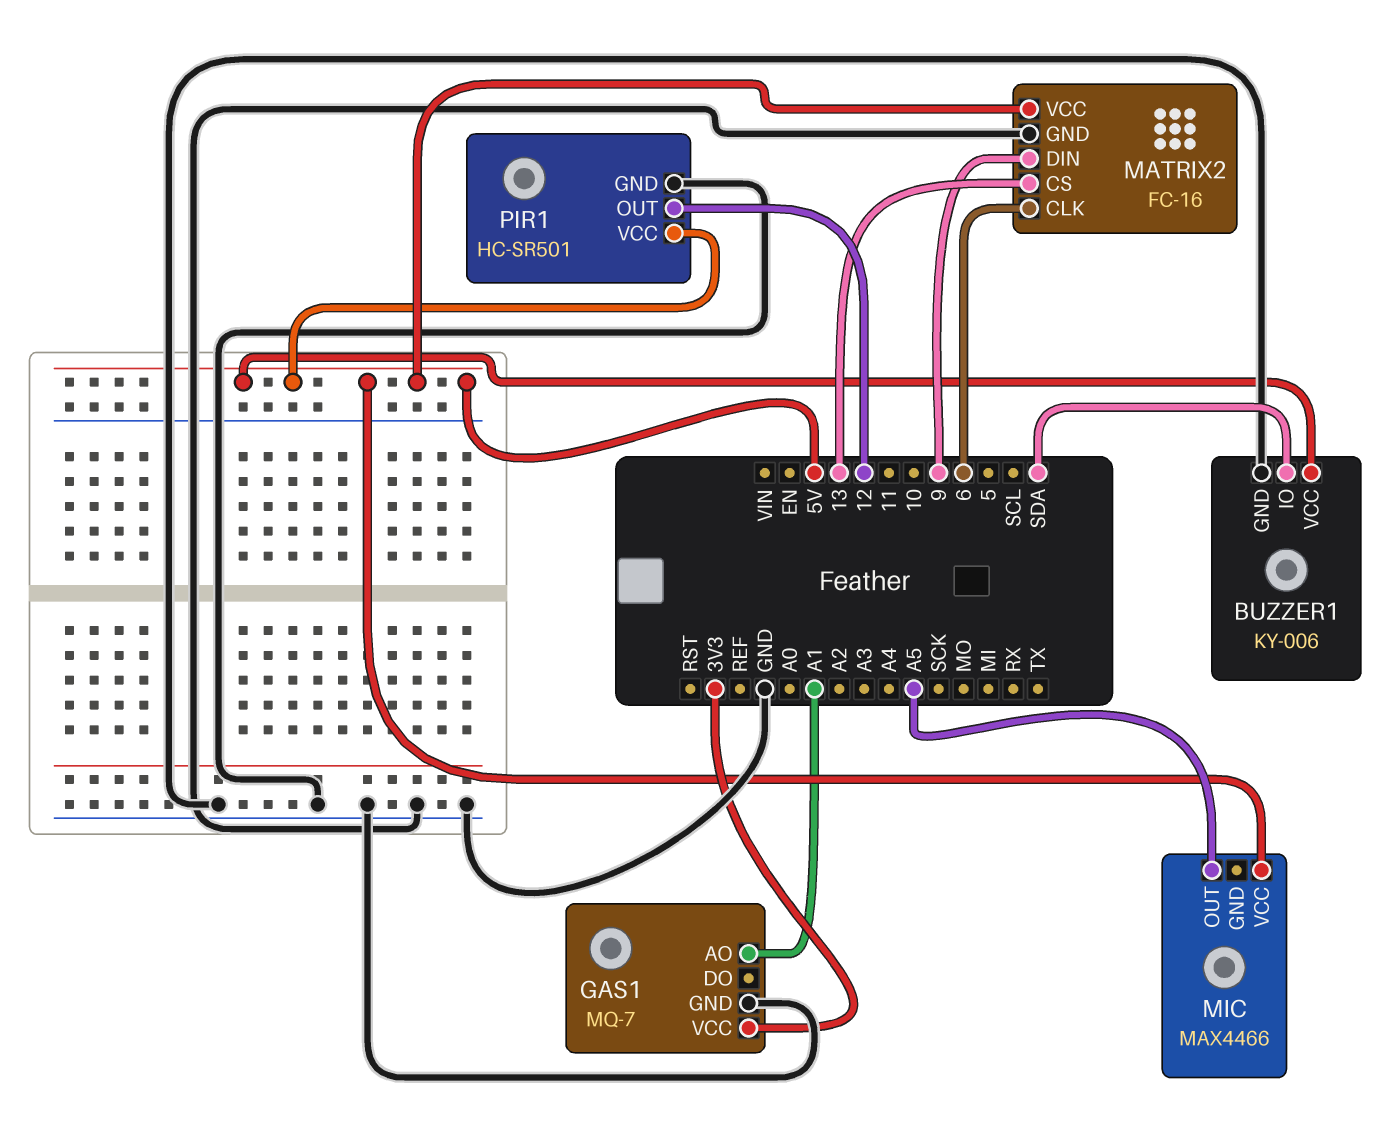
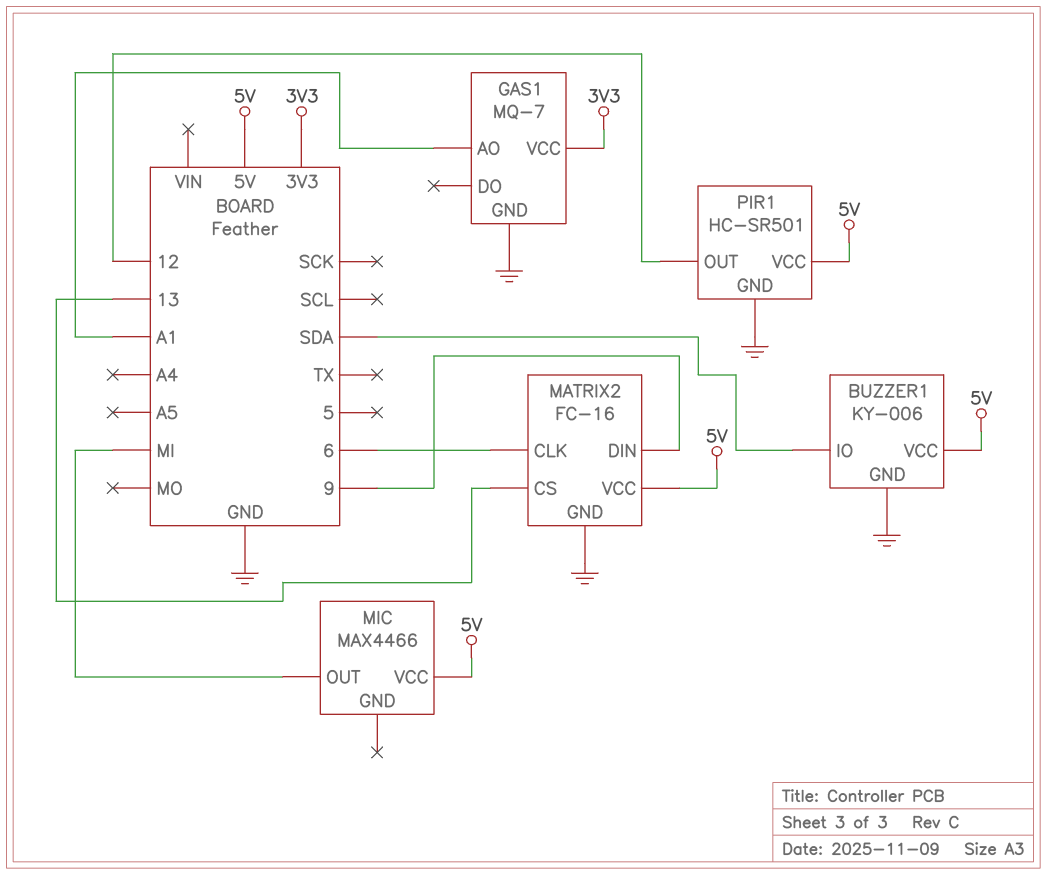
MIC pin OUT: A5 -> MI

